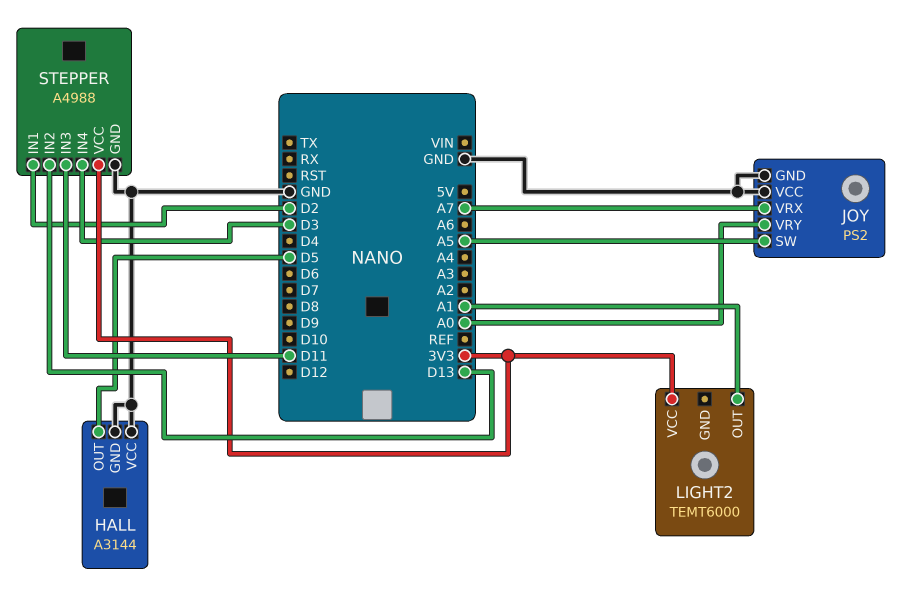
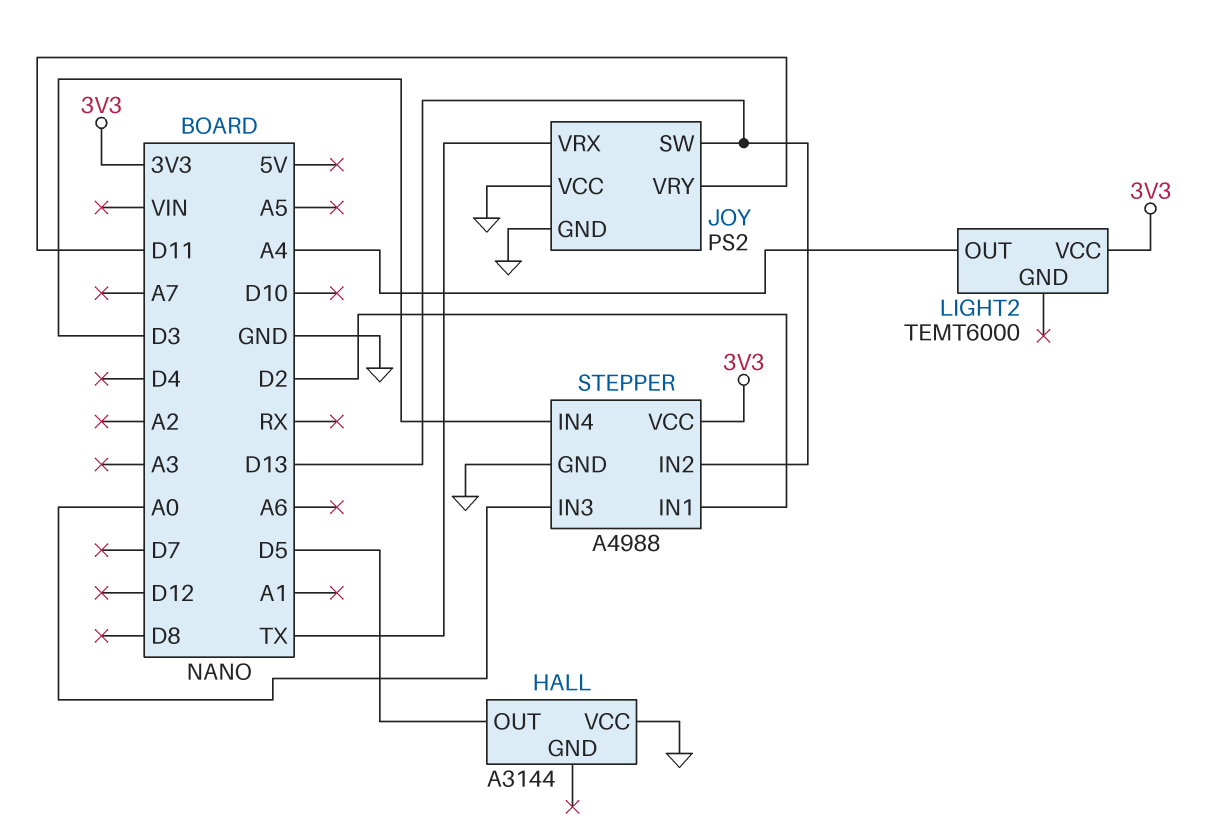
HALL pin GND: GND -> none
JOY pin SW: A5 -> D13
JOY pin VRX: A7 -> TX
JOY pin VRY: A0 -> D11
LIGHT2 pin OUT: A1 -> A4
STEPPER pin IN3: D11 -> A0

